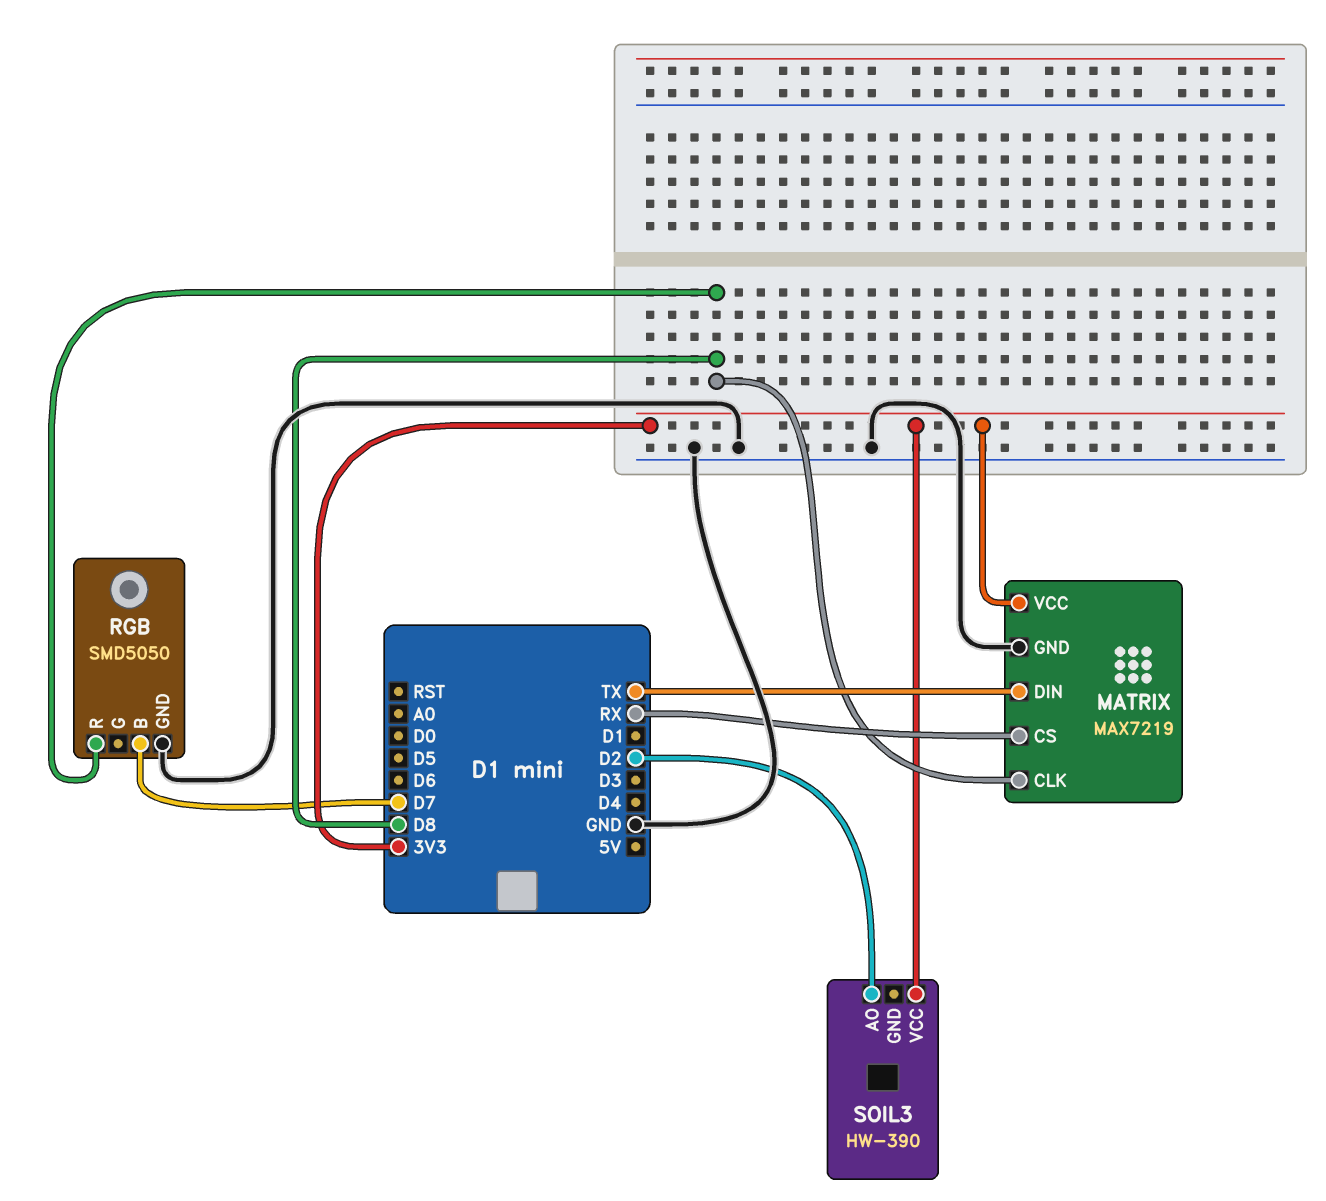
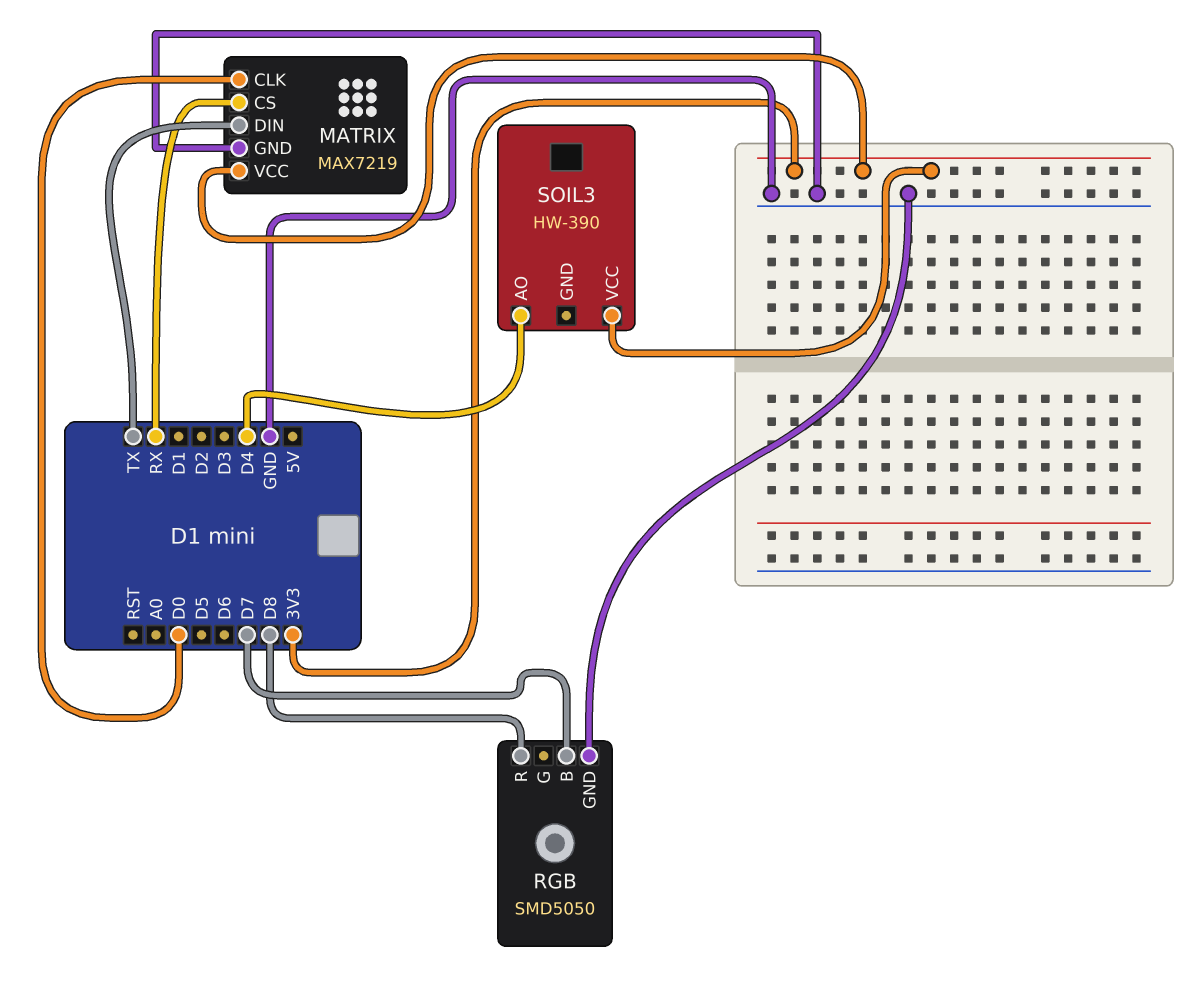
MATRIX pin CLK: D8 -> D0
SOIL3 pin AO: D2 -> D4

